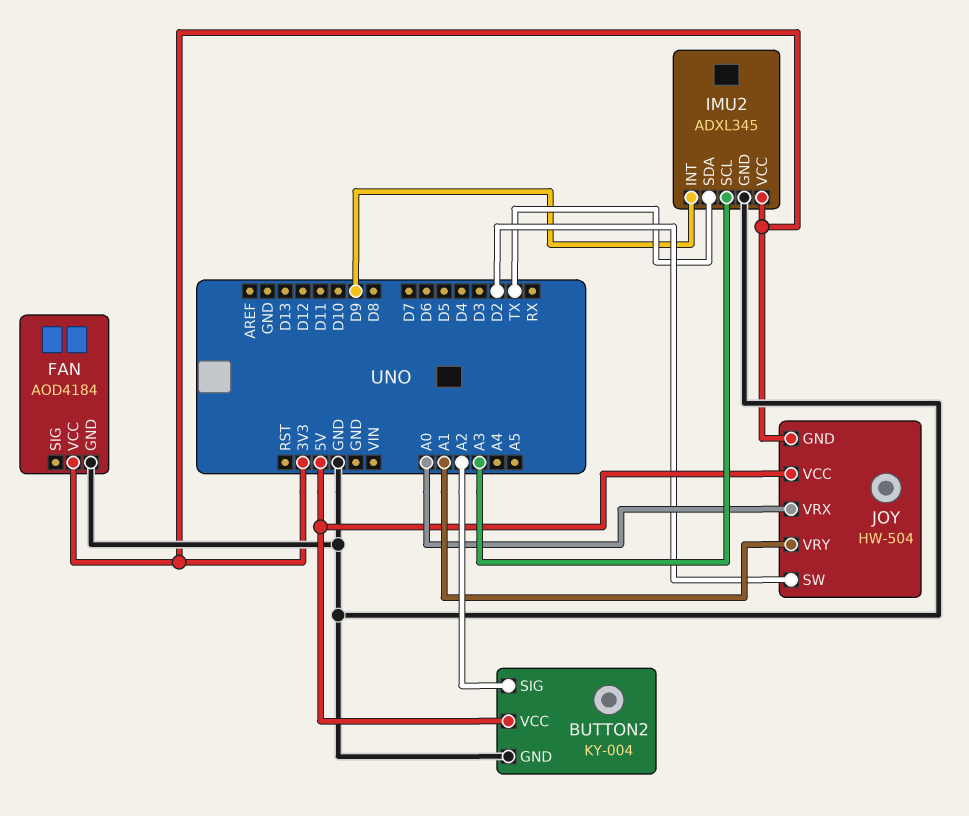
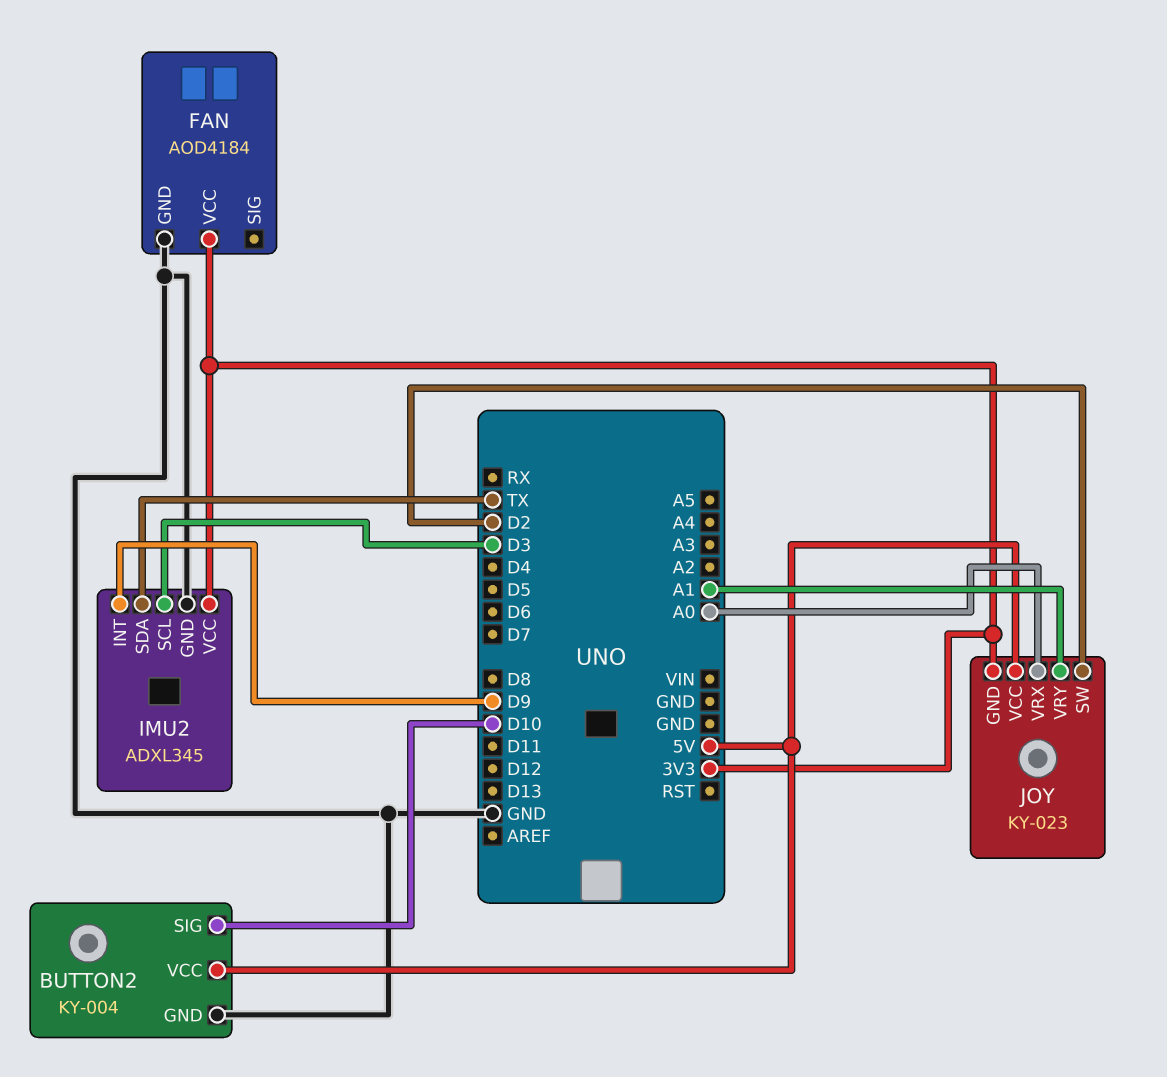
BUTTON2 pin SIG: A2 -> D10
IMU2 pin SCL: A3 -> D3
JOY: HW-504 -> KY-023

